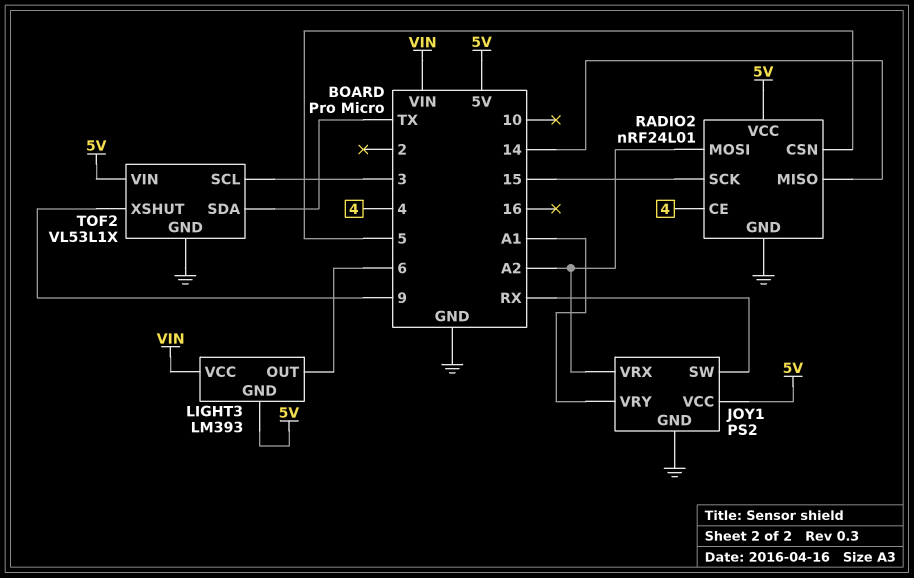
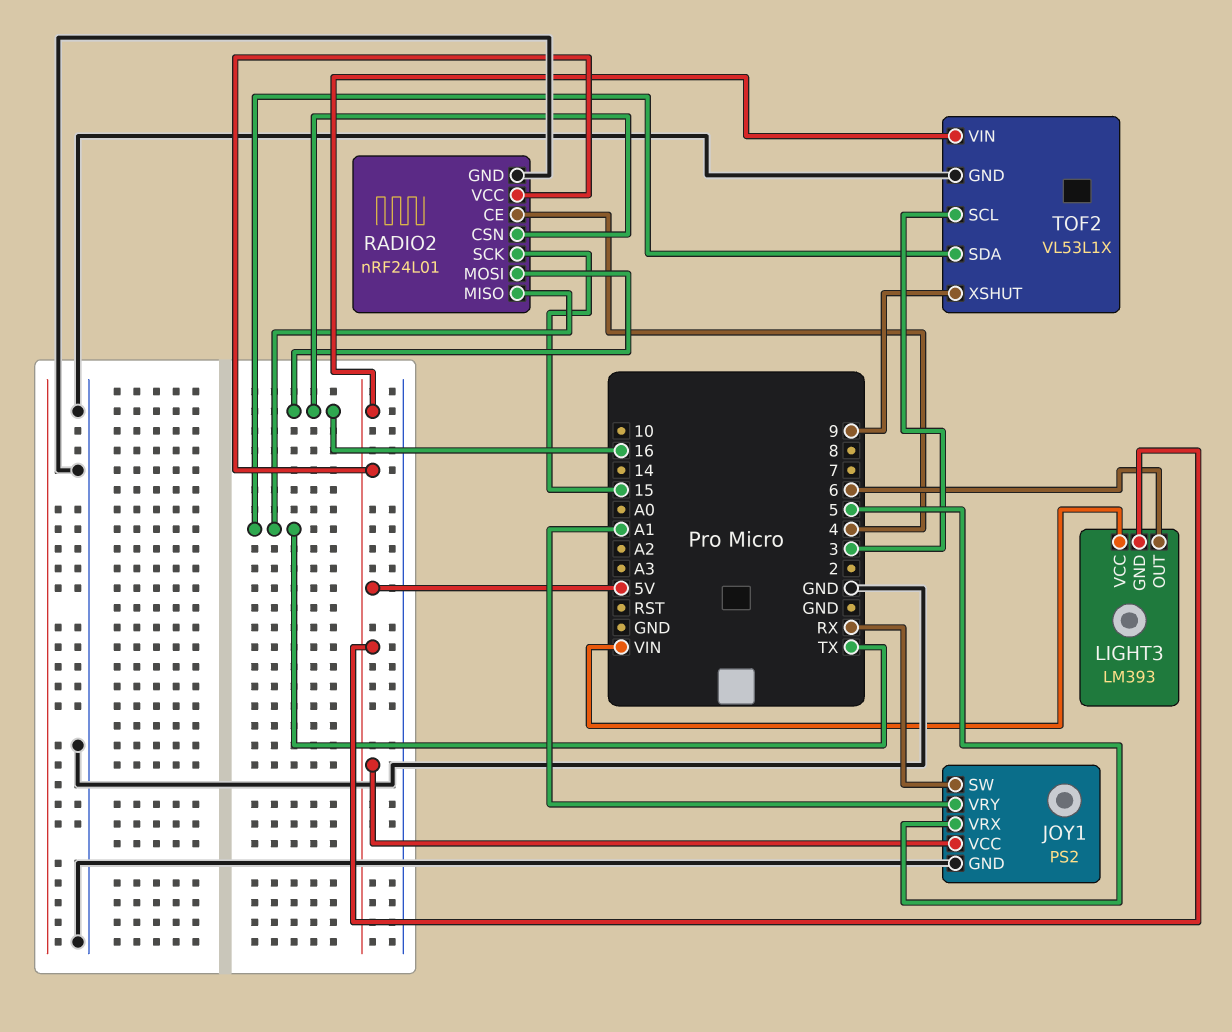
JOY1 pin VRX: A2 -> 5
RADIO2 pin CSN: 5 -> 16
RADIO2 pin MISO: 14 -> TX
RADIO2 pin MOSI: A2 -> 16

